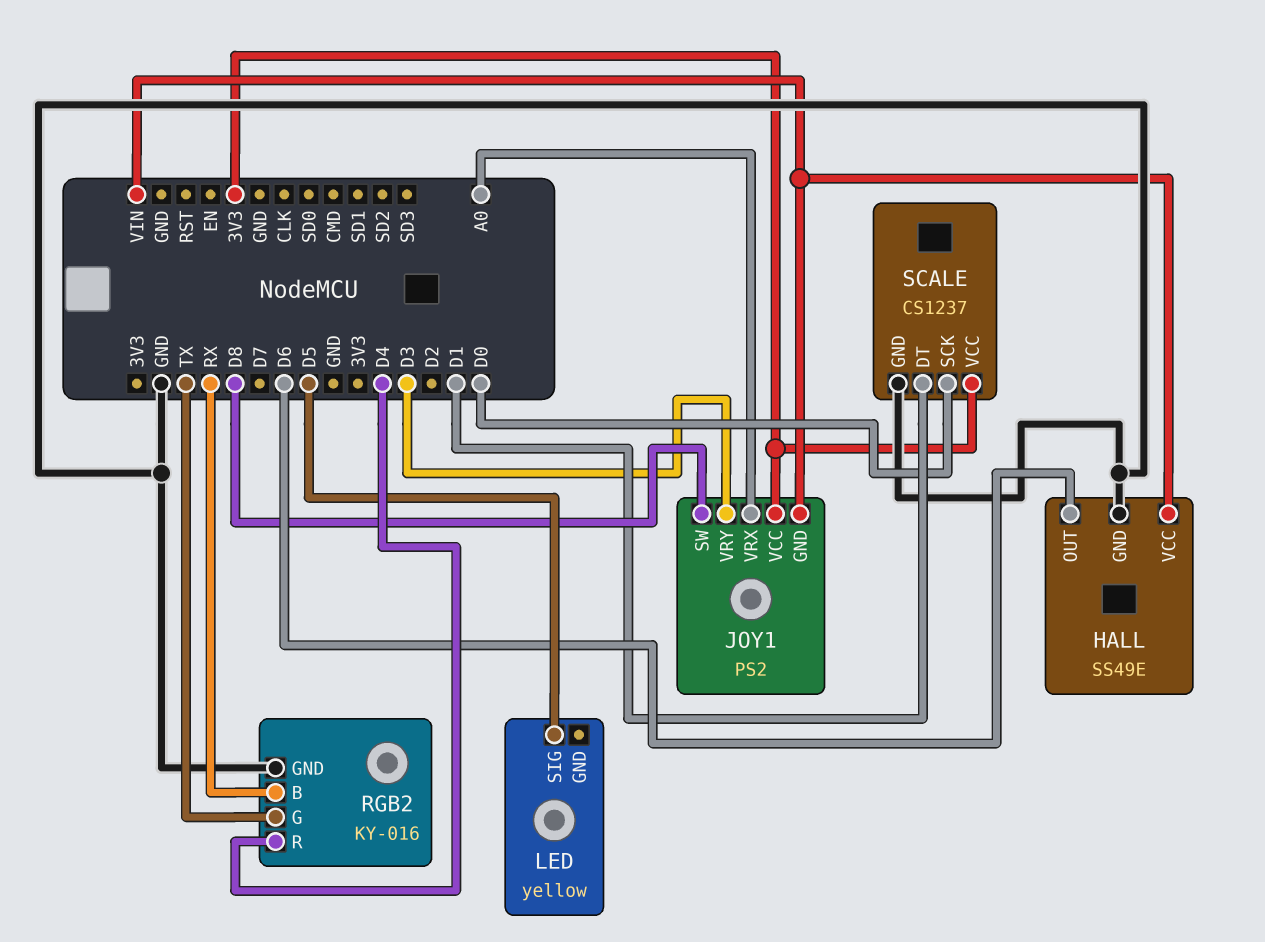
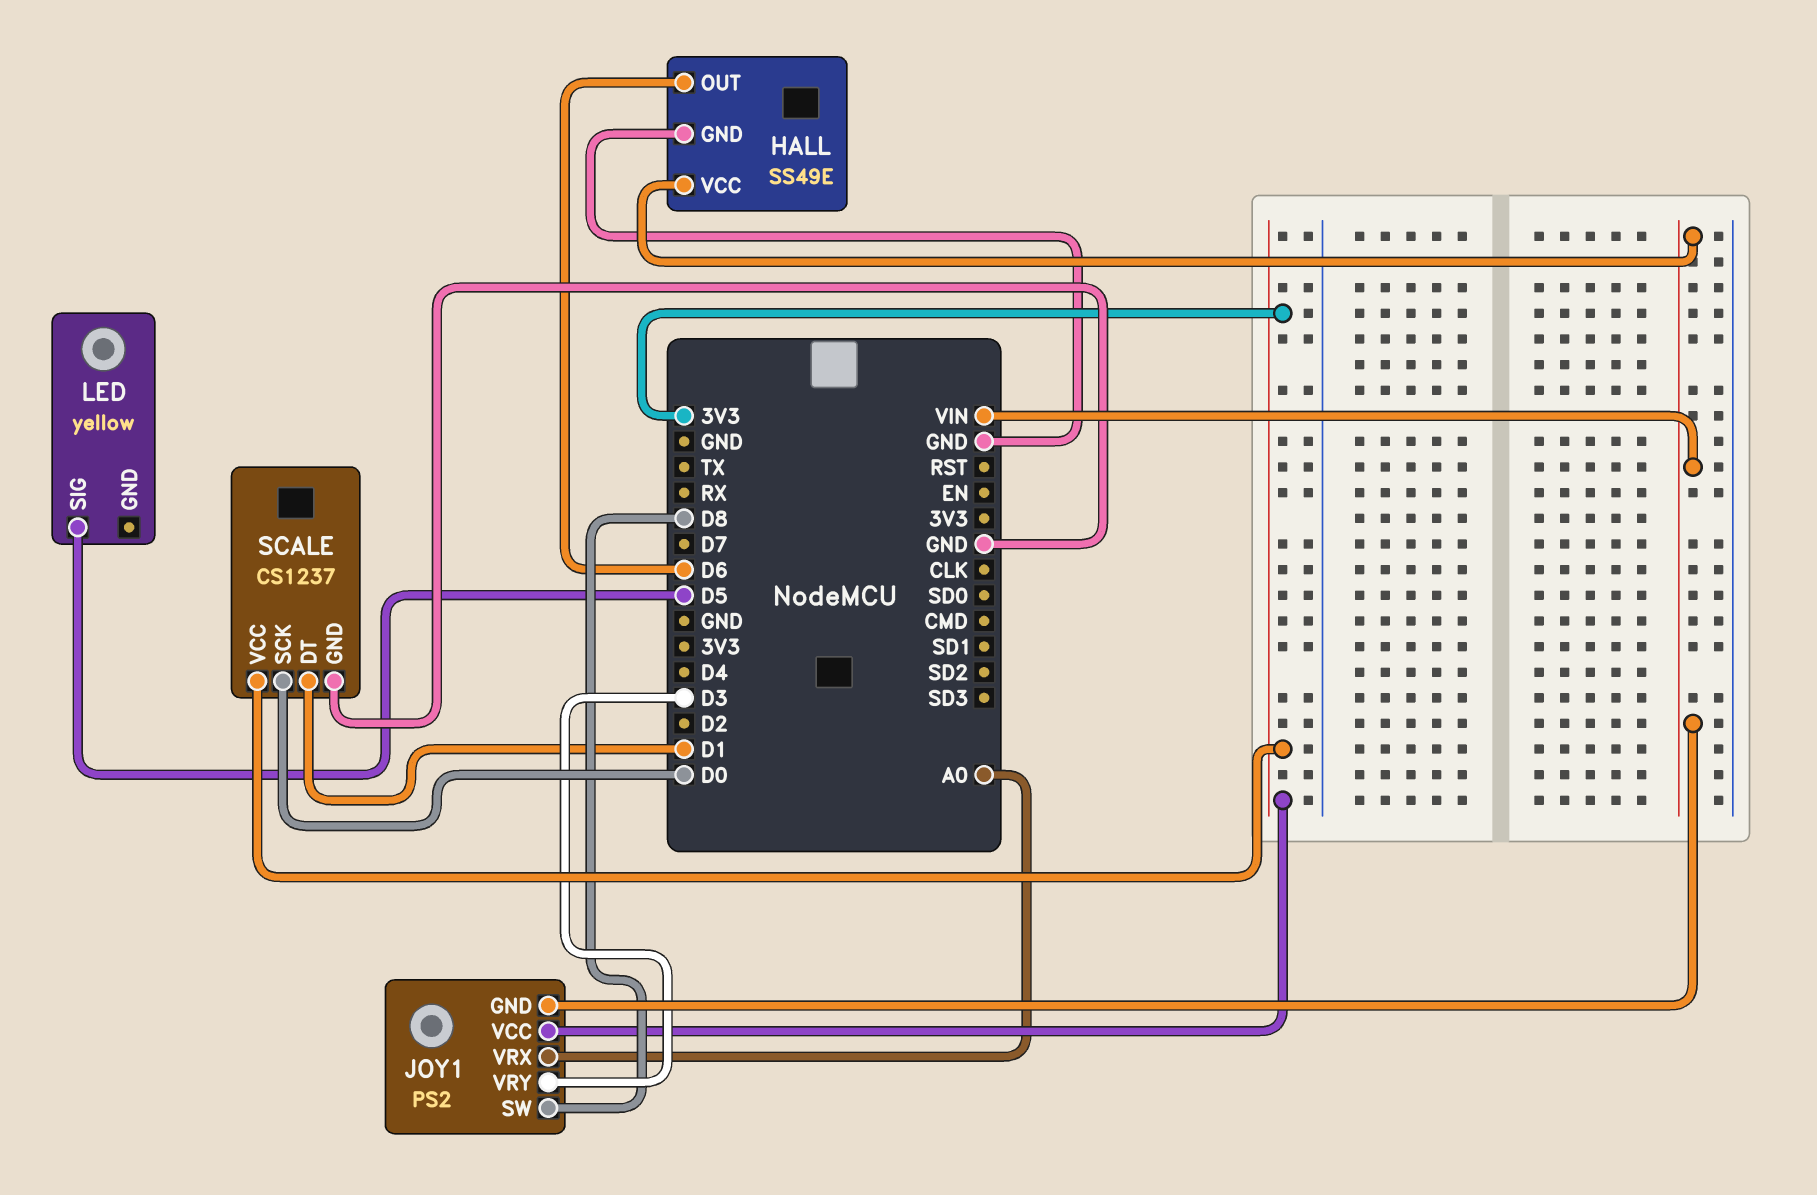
RGB2: KY-016 -> none
RGB2 pin B: RX -> none
RGB2 pin G: TX -> none
RGB2 pin GND: GND -> none
RGB2 pin R: D4 -> none

